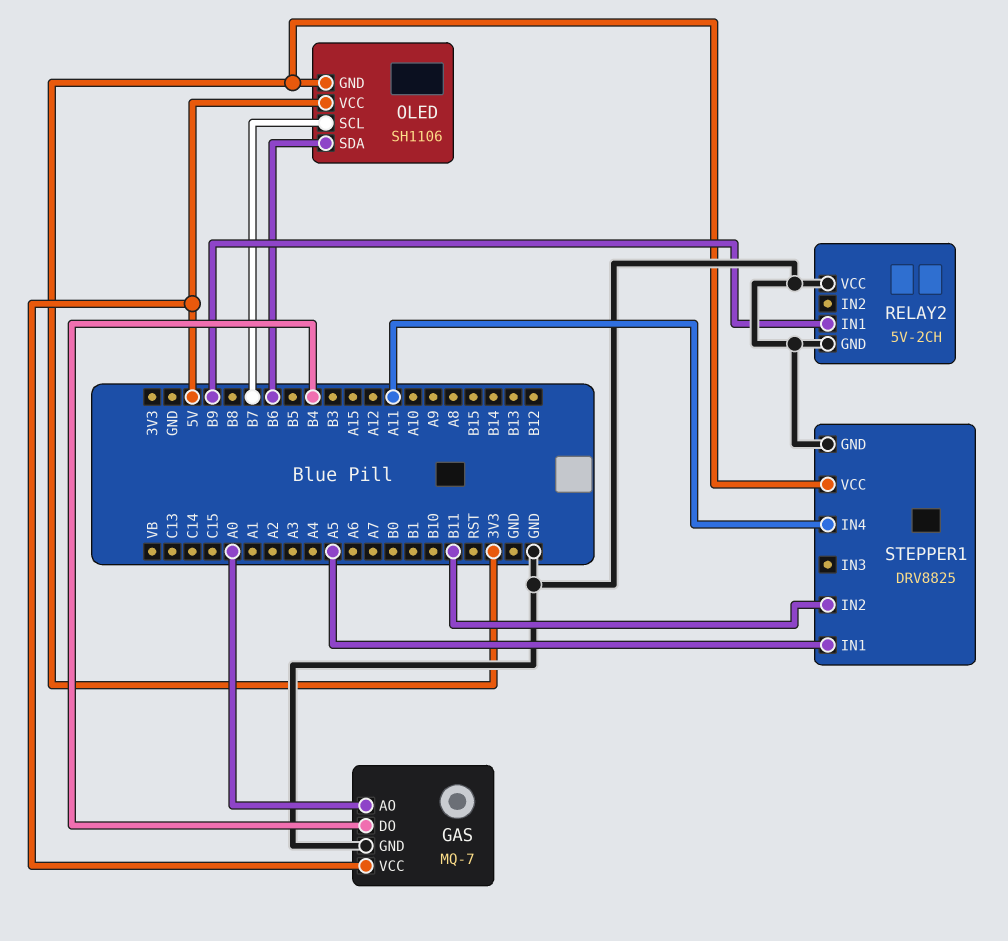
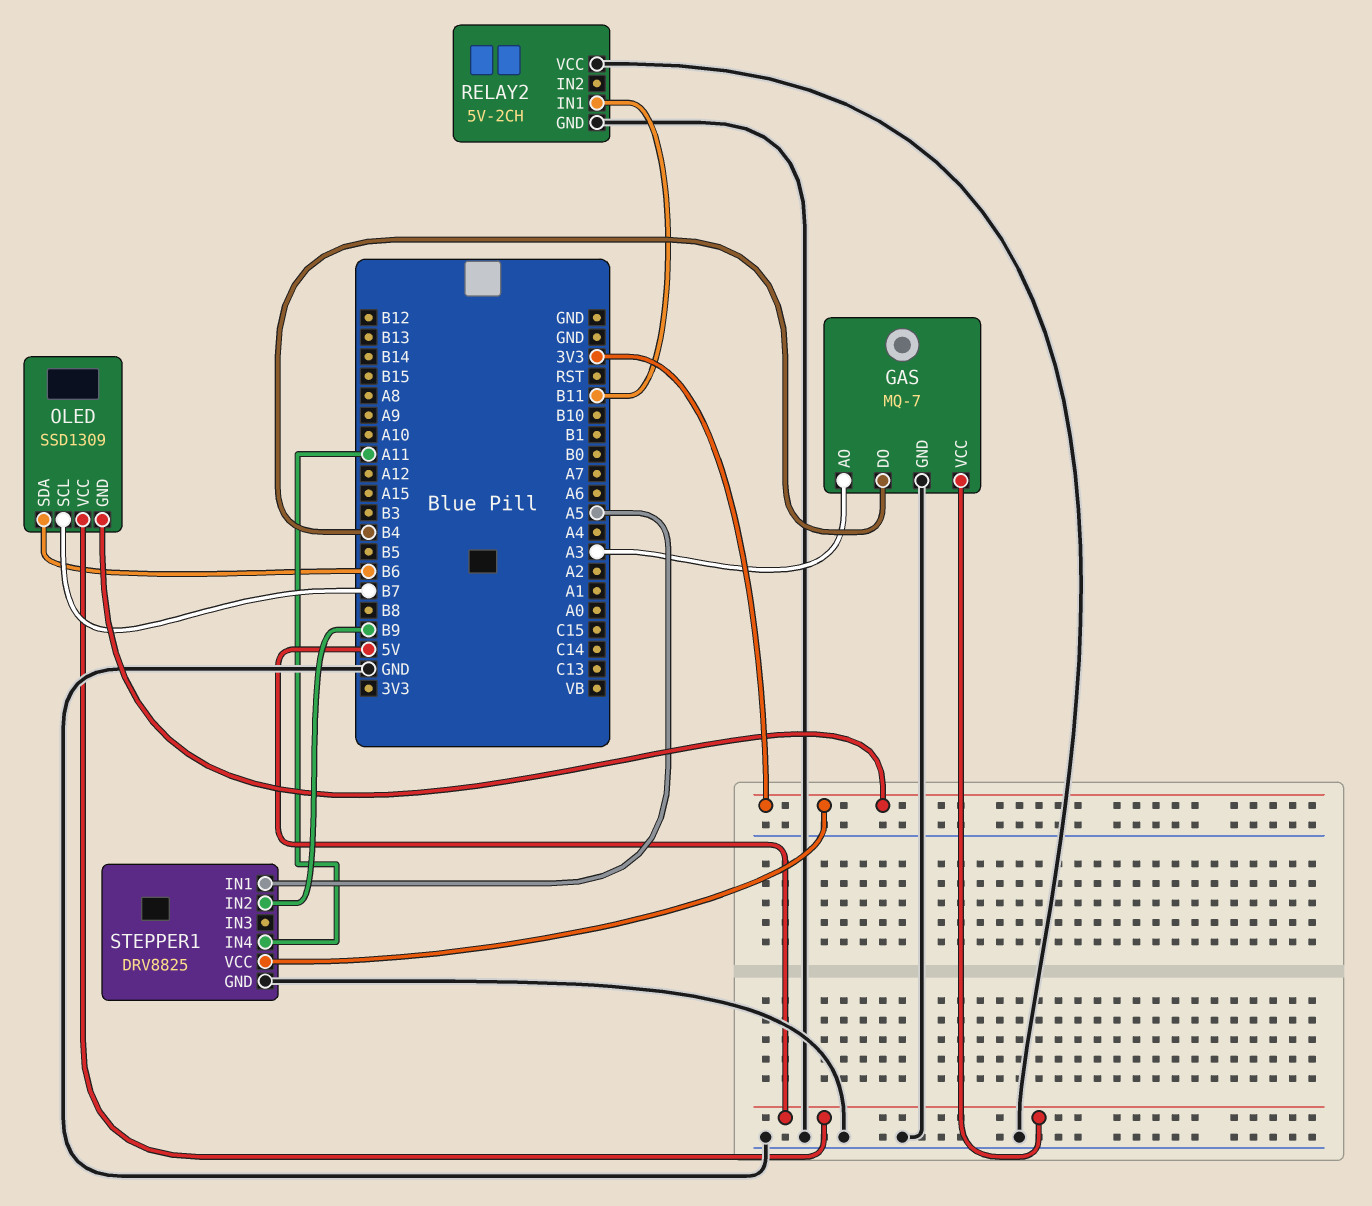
GAS pin AO: A0 -> A3
OLED: SH1106 -> SSD1309
RELAY2 pin IN1: B9 -> B11
STEPPER1 pin IN2: B11 -> B9

